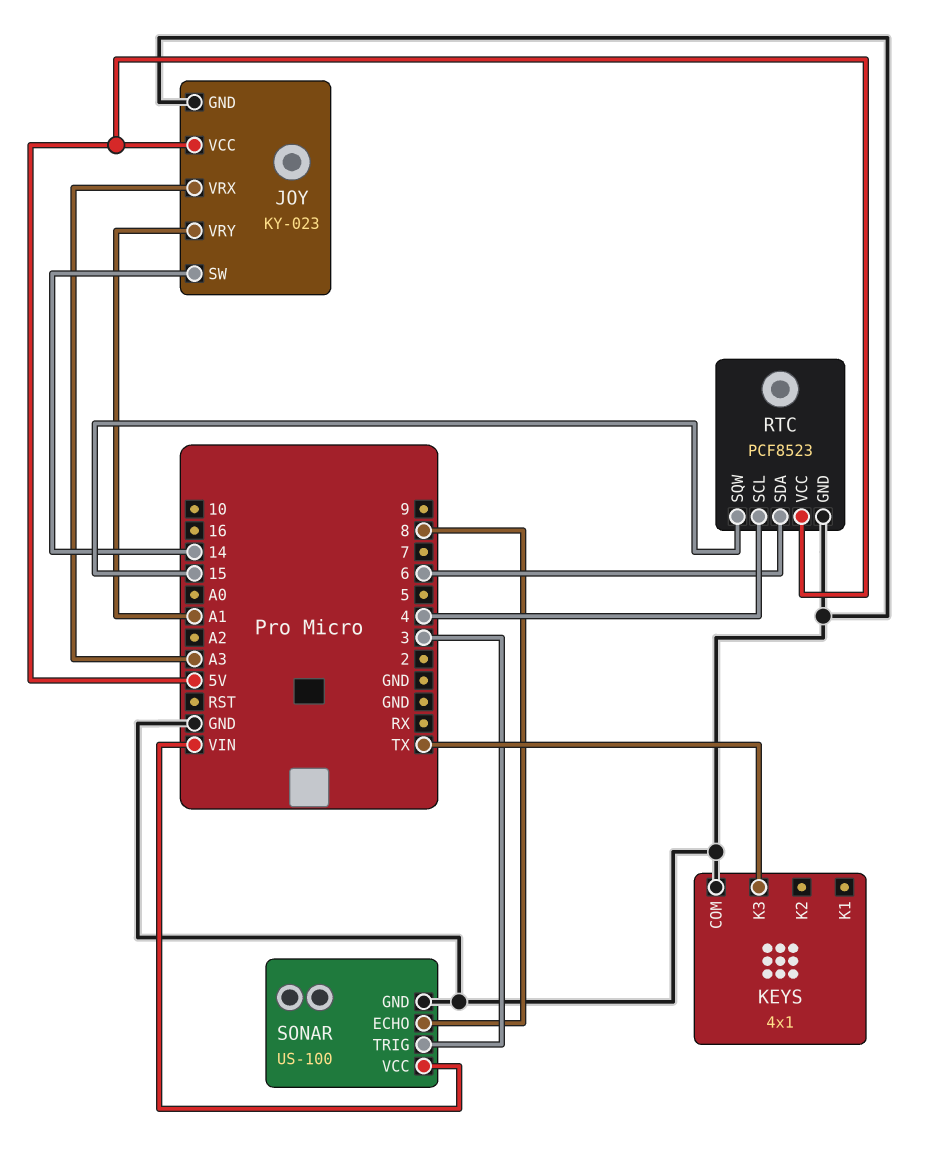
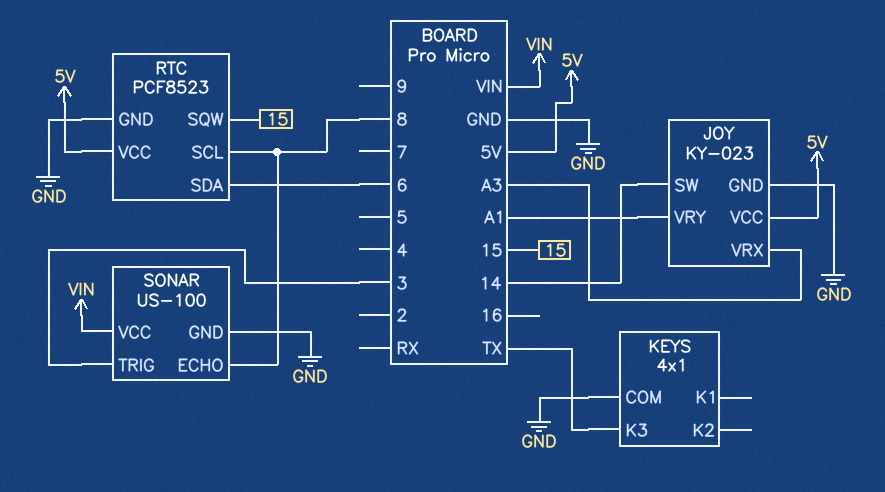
RTC pin SCL: 4 -> 8

